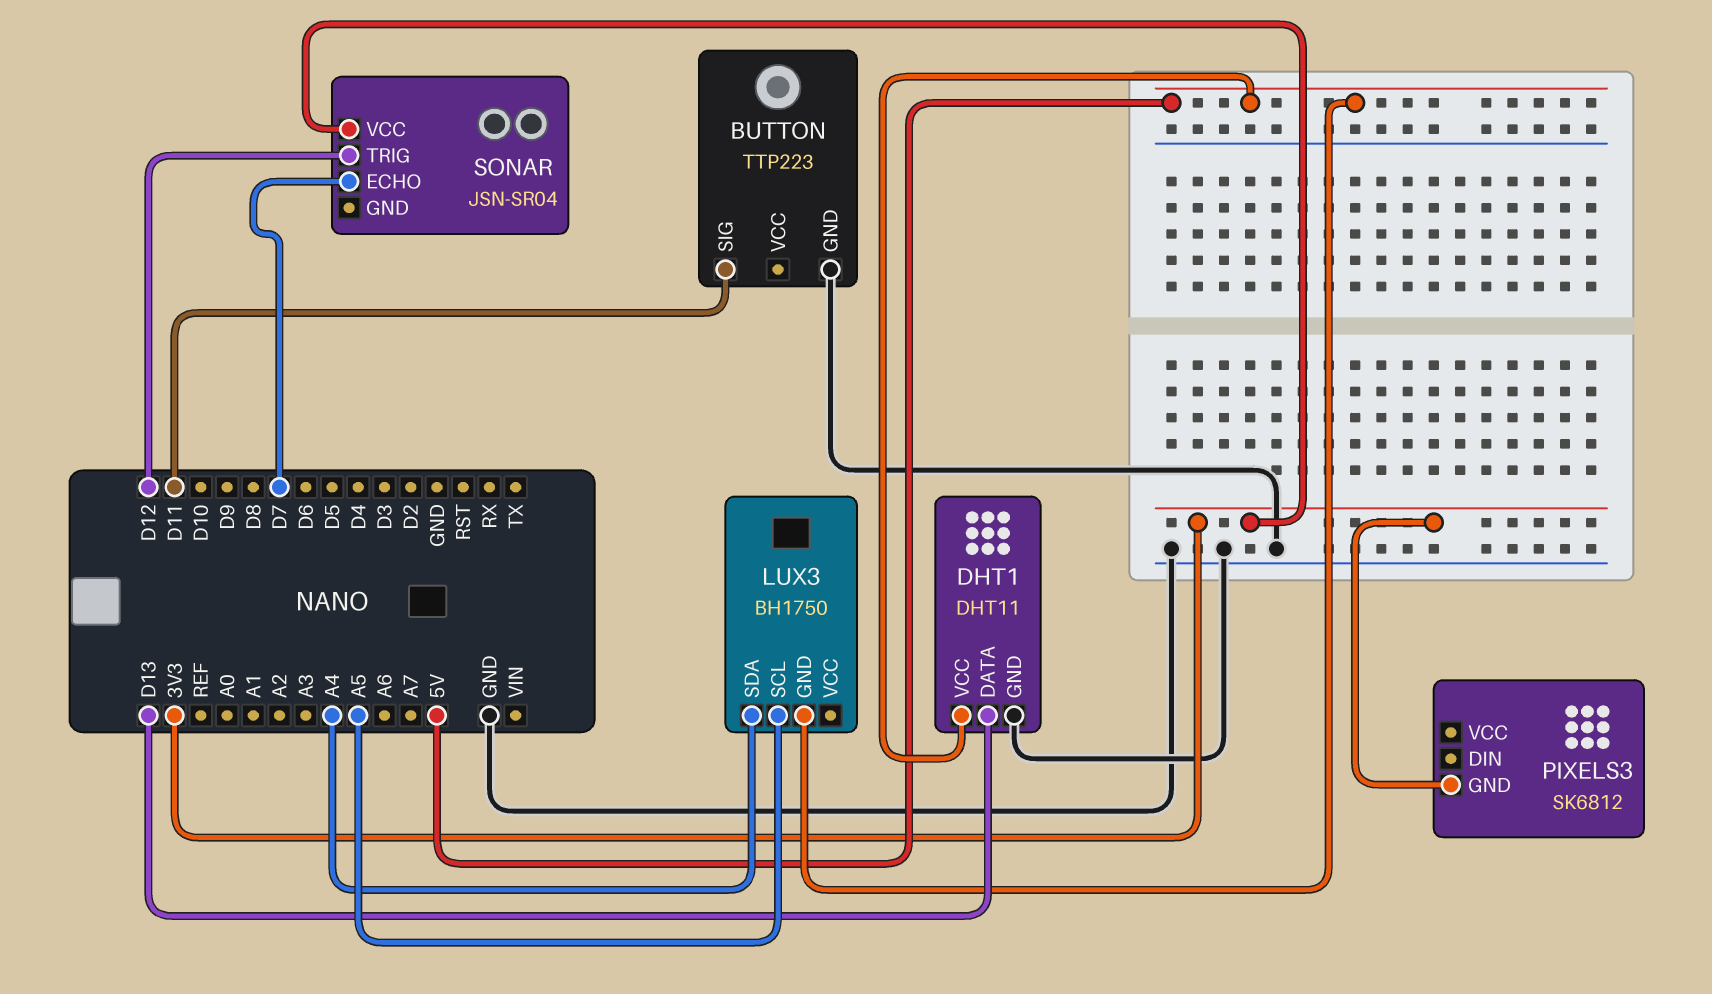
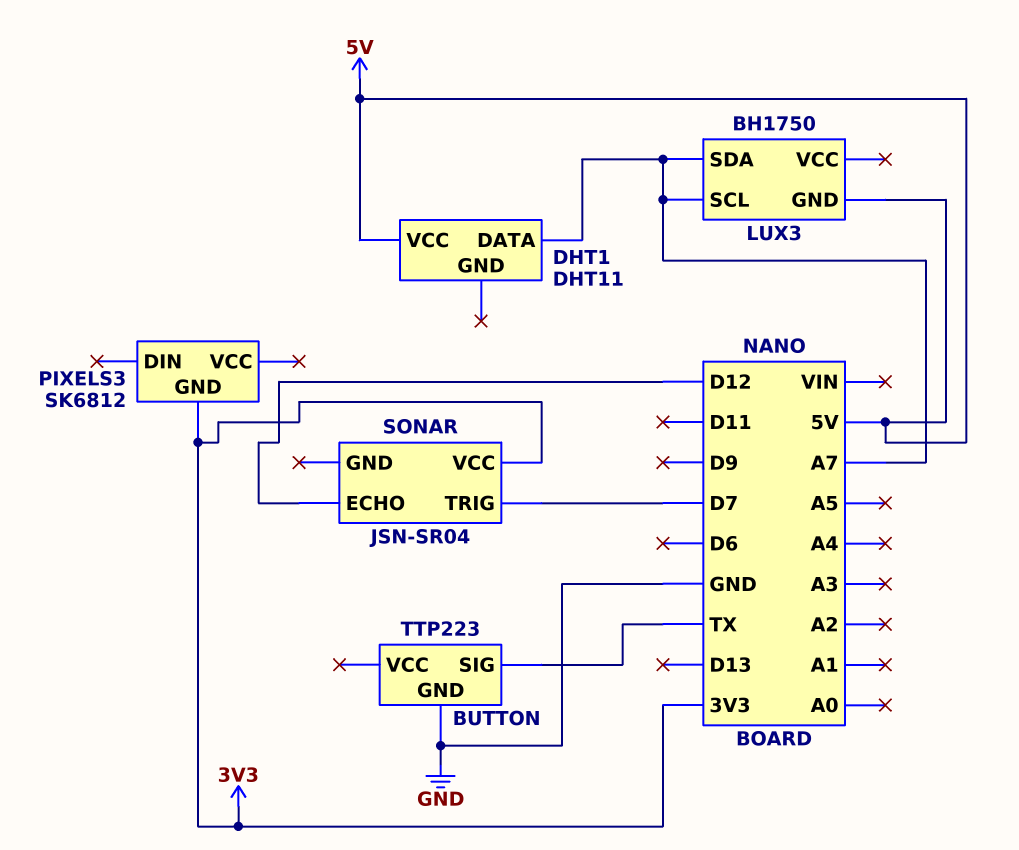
BUTTON pin SIG: D11 -> TX
DHT1 pin DATA: D13 -> A7
DHT1 pin GND: GND -> none
LUX3 pin SCL: A5 -> A7
LUX3 pin SDA: A4 -> A7
SONAR pin ECHO: D7 -> D12
SONAR pin TRIG: D12 -> D7

